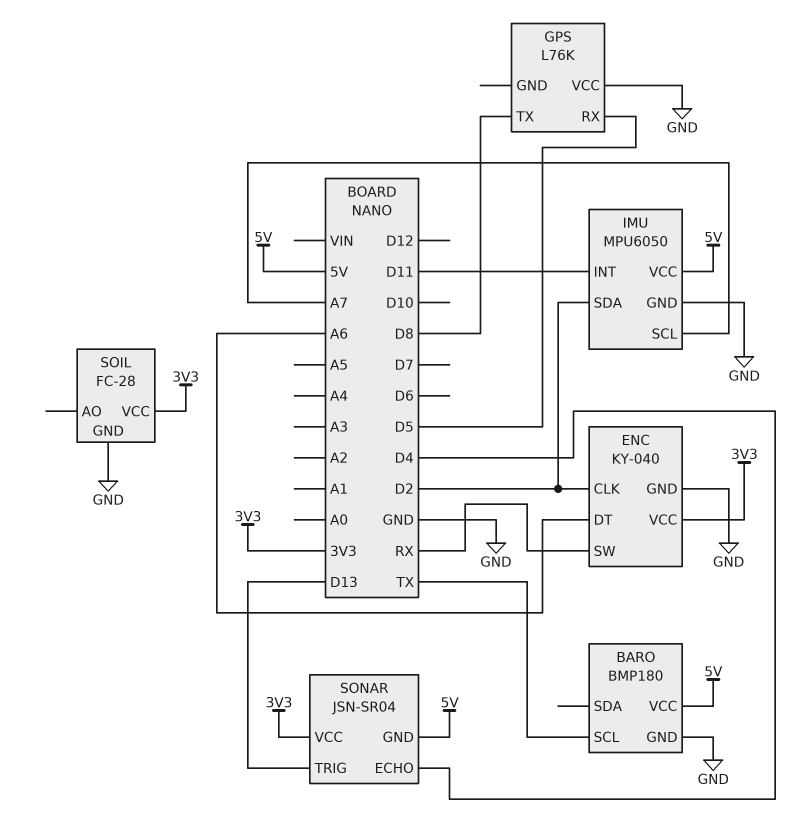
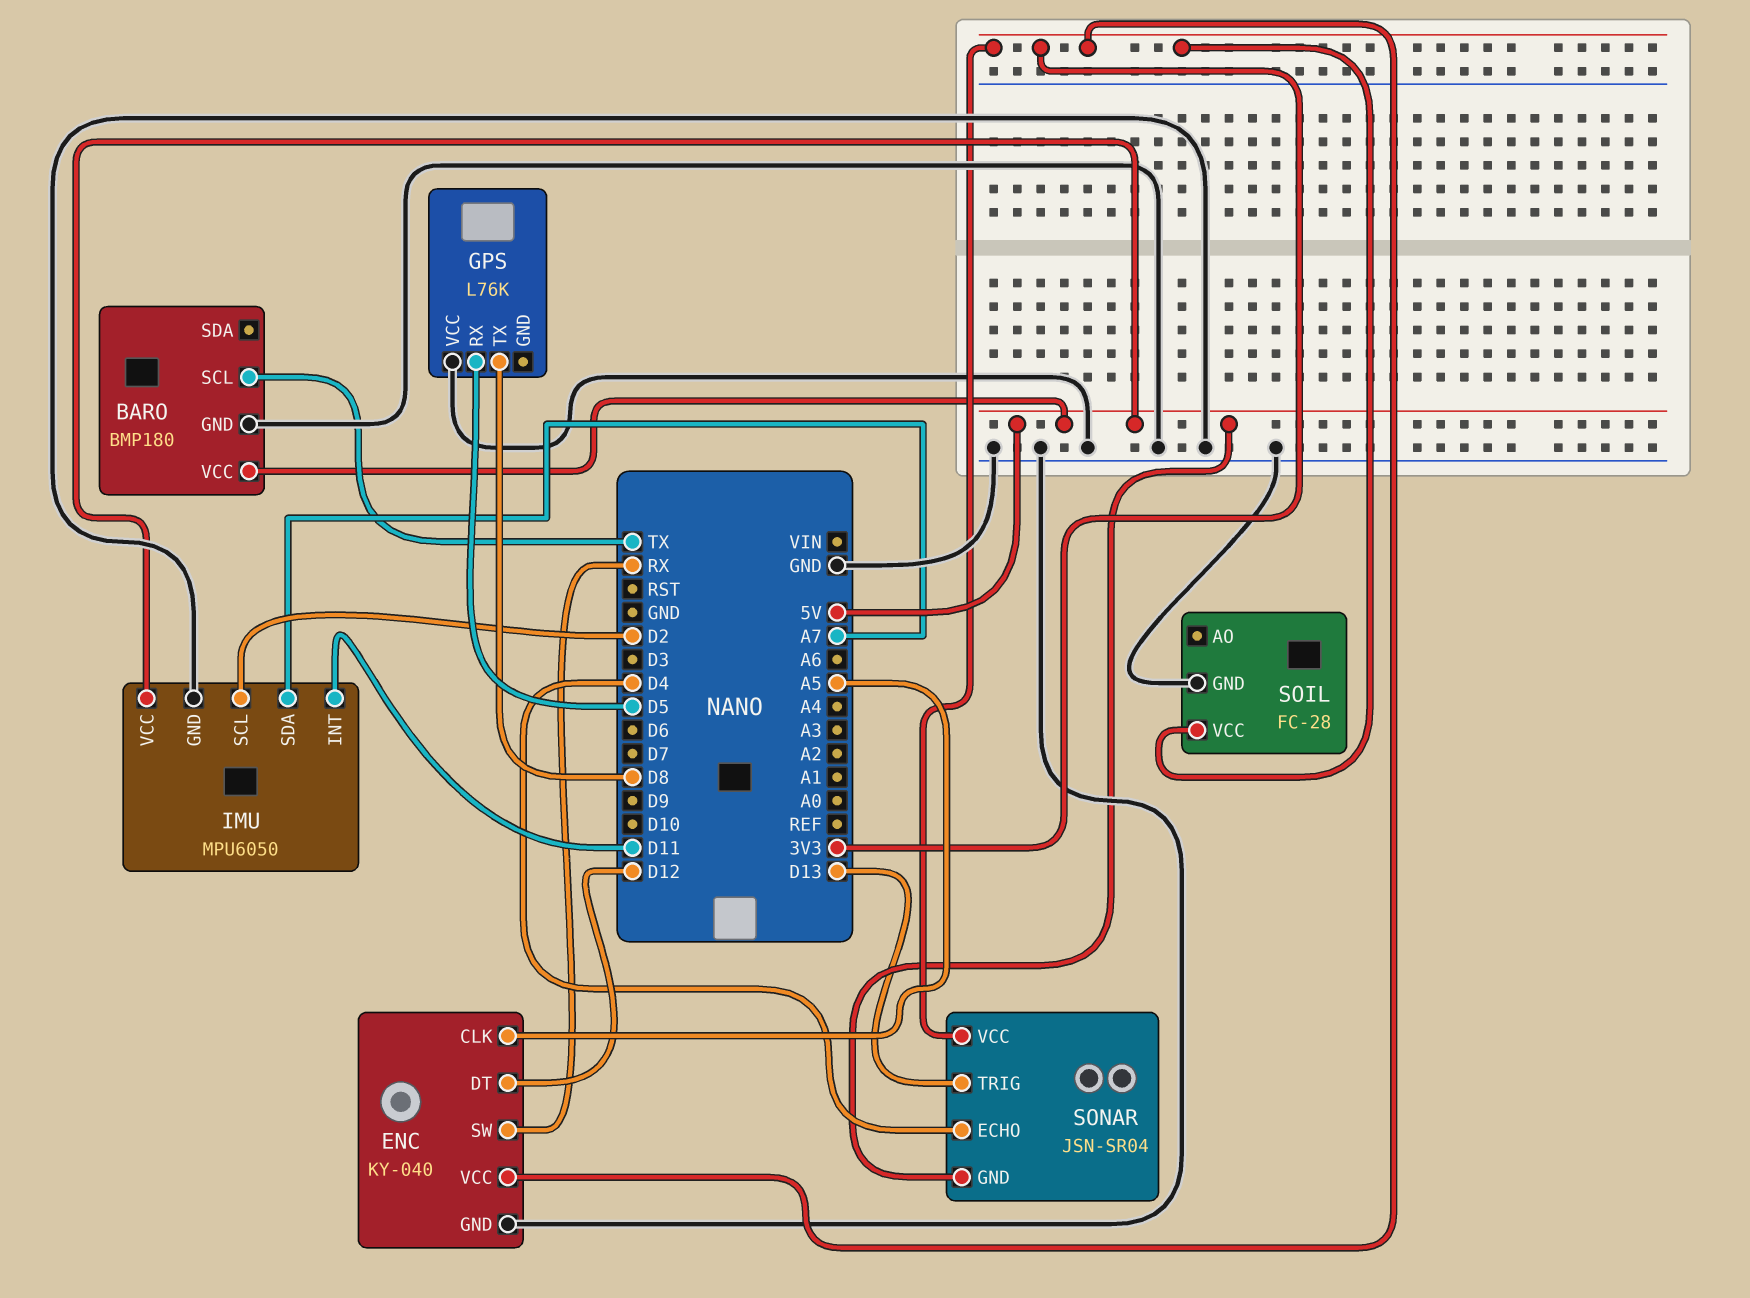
ENC pin CLK: D2 -> A5
ENC pin DT: A6 -> D12
IMU pin SCL: A7 -> D2
IMU pin SDA: D2 -> A7

